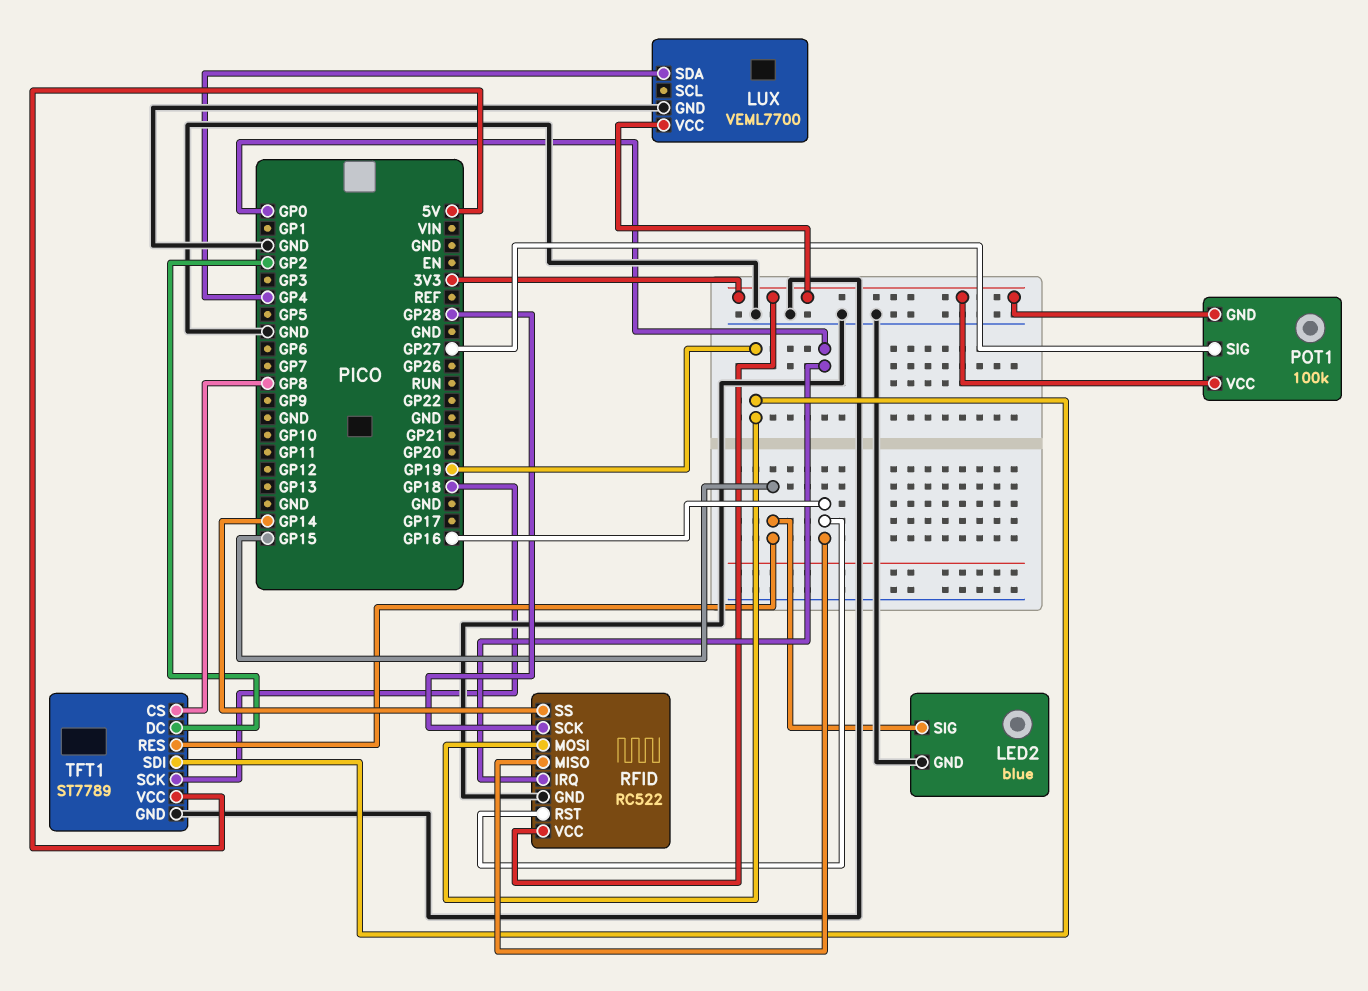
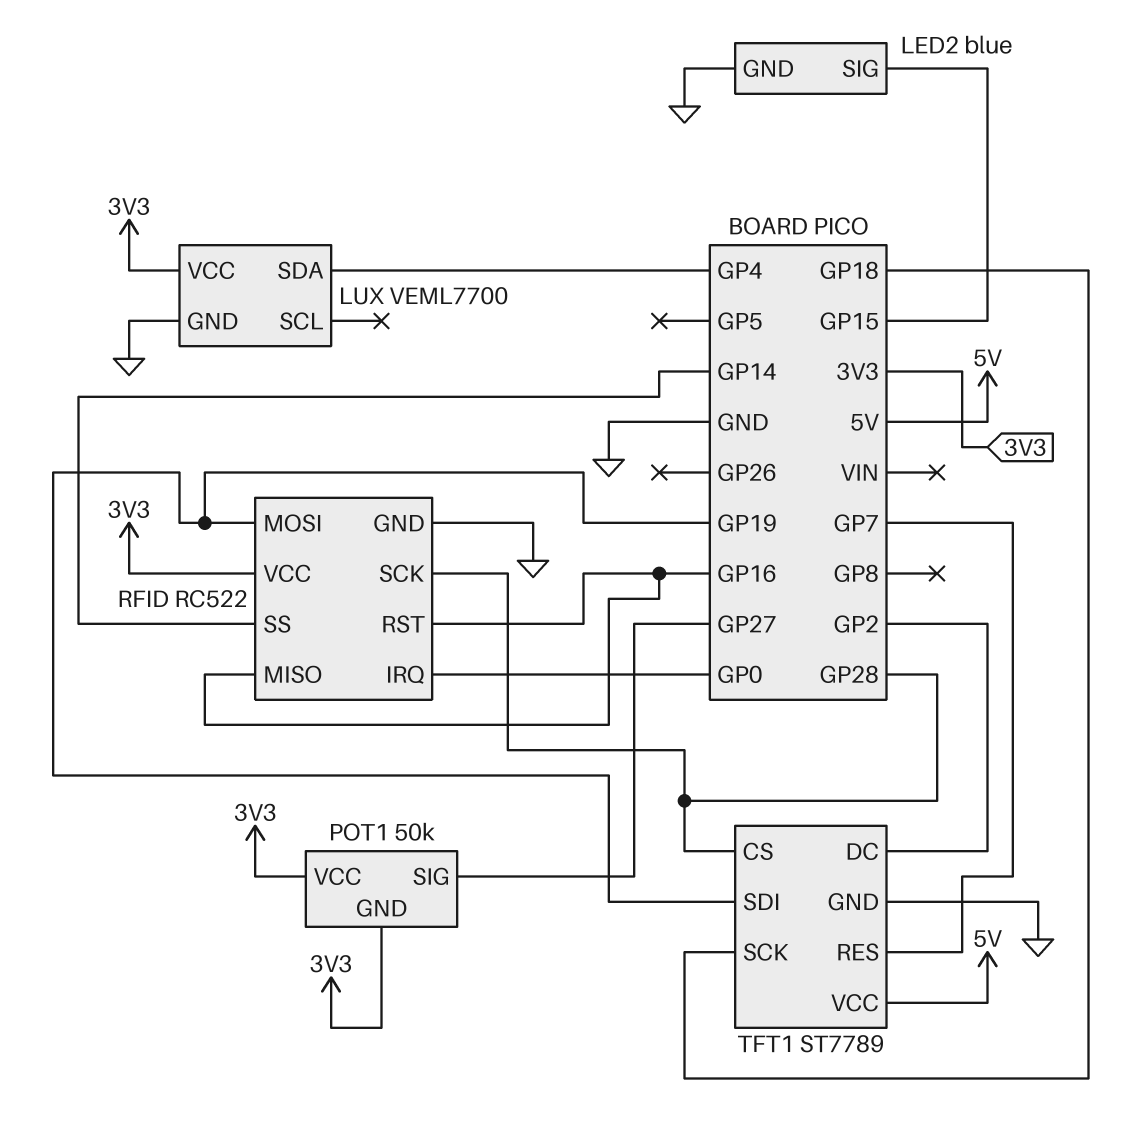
POT1: 100k -> 50k
TFT1 pin CS: GP8 -> GP28
TFT1 pin RES: GP15 -> GP7

